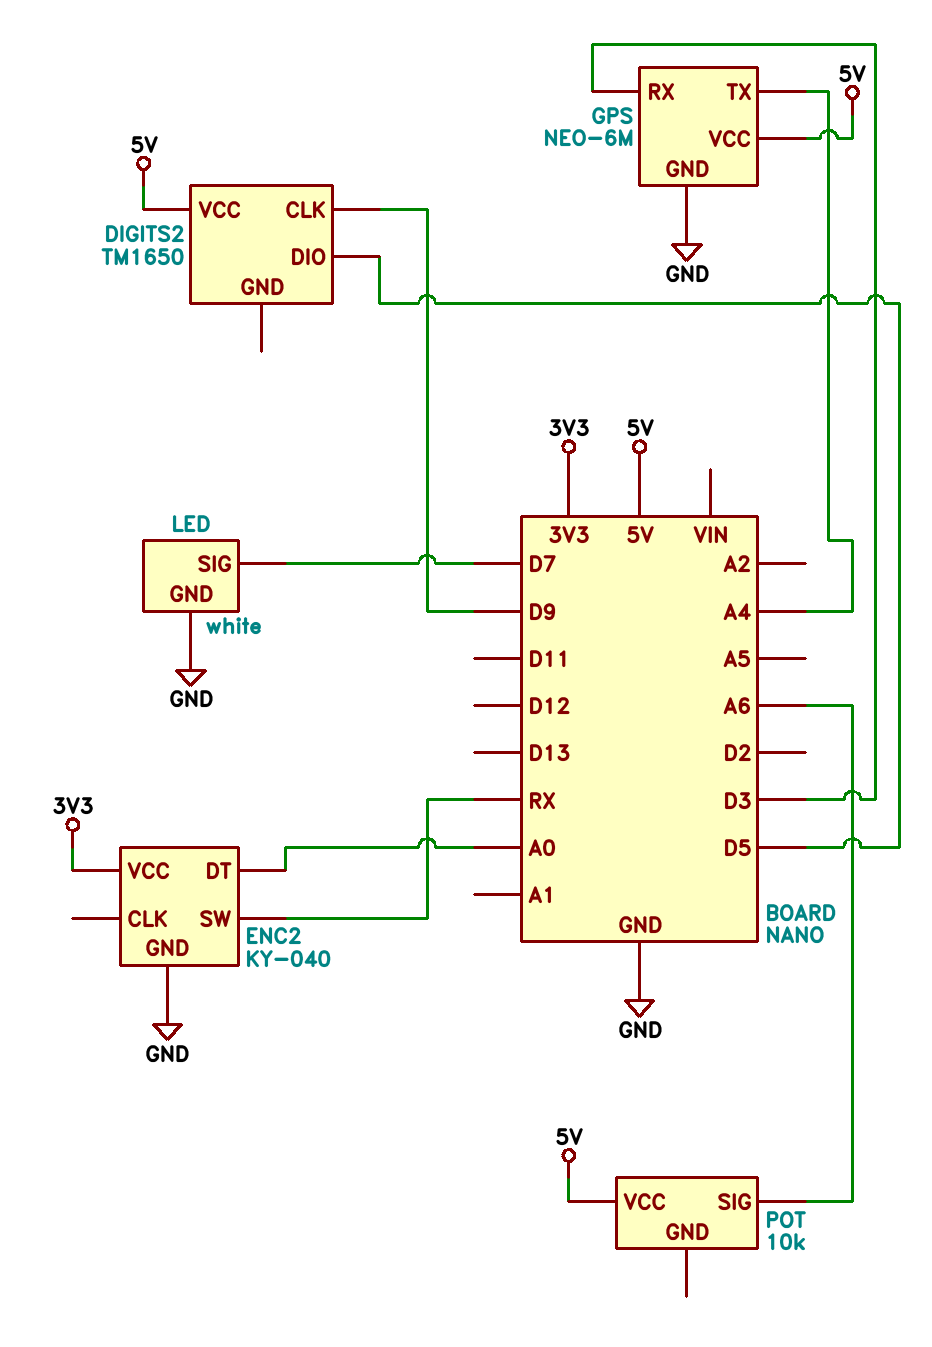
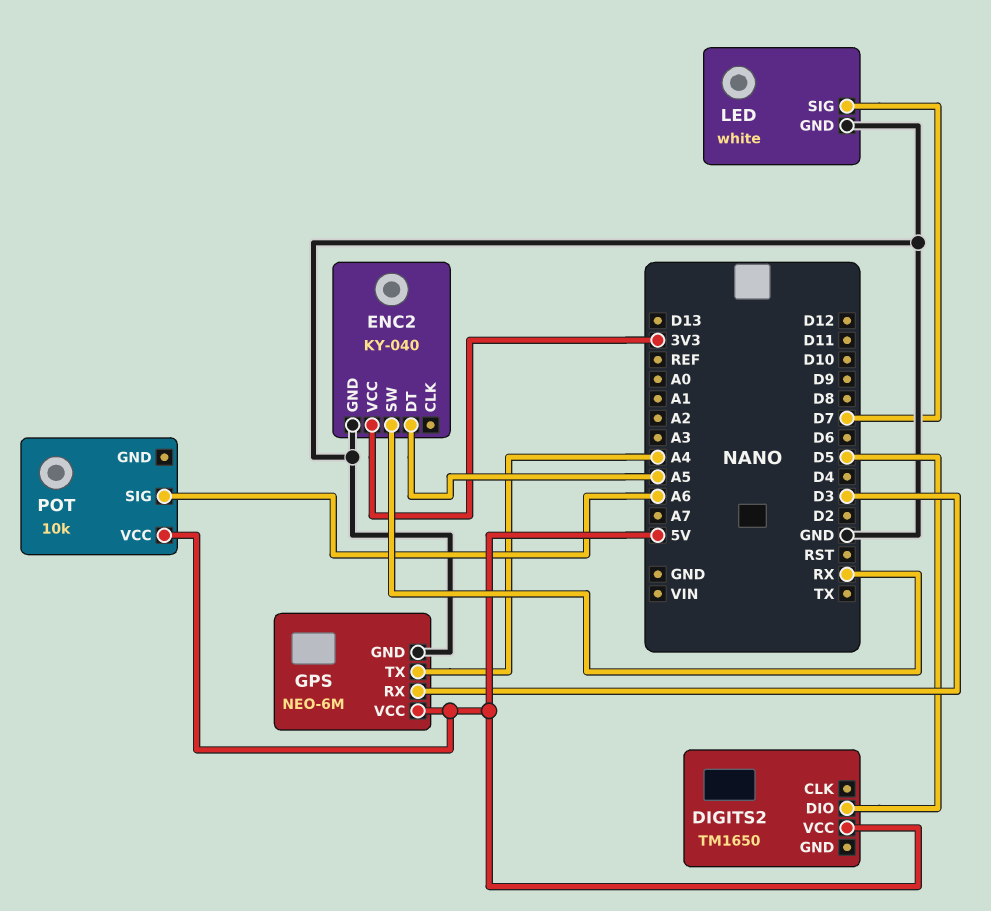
DIGITS2 pin CLK: D9 -> none
ENC2 pin DT: A0 -> A5

